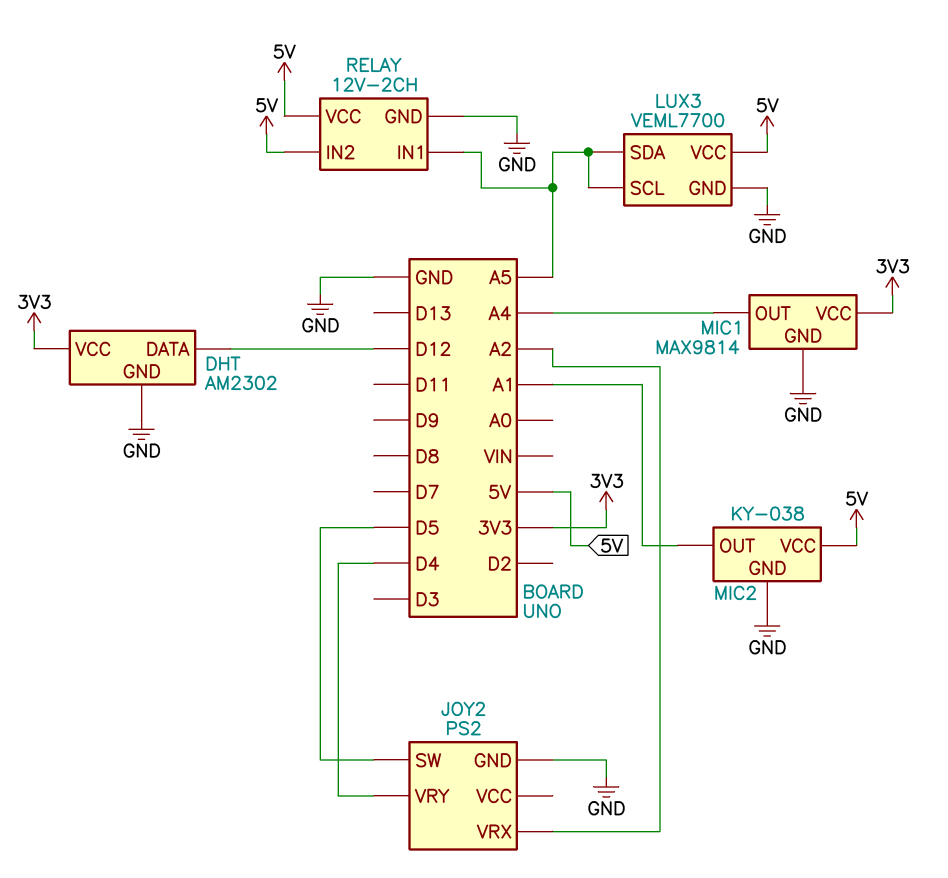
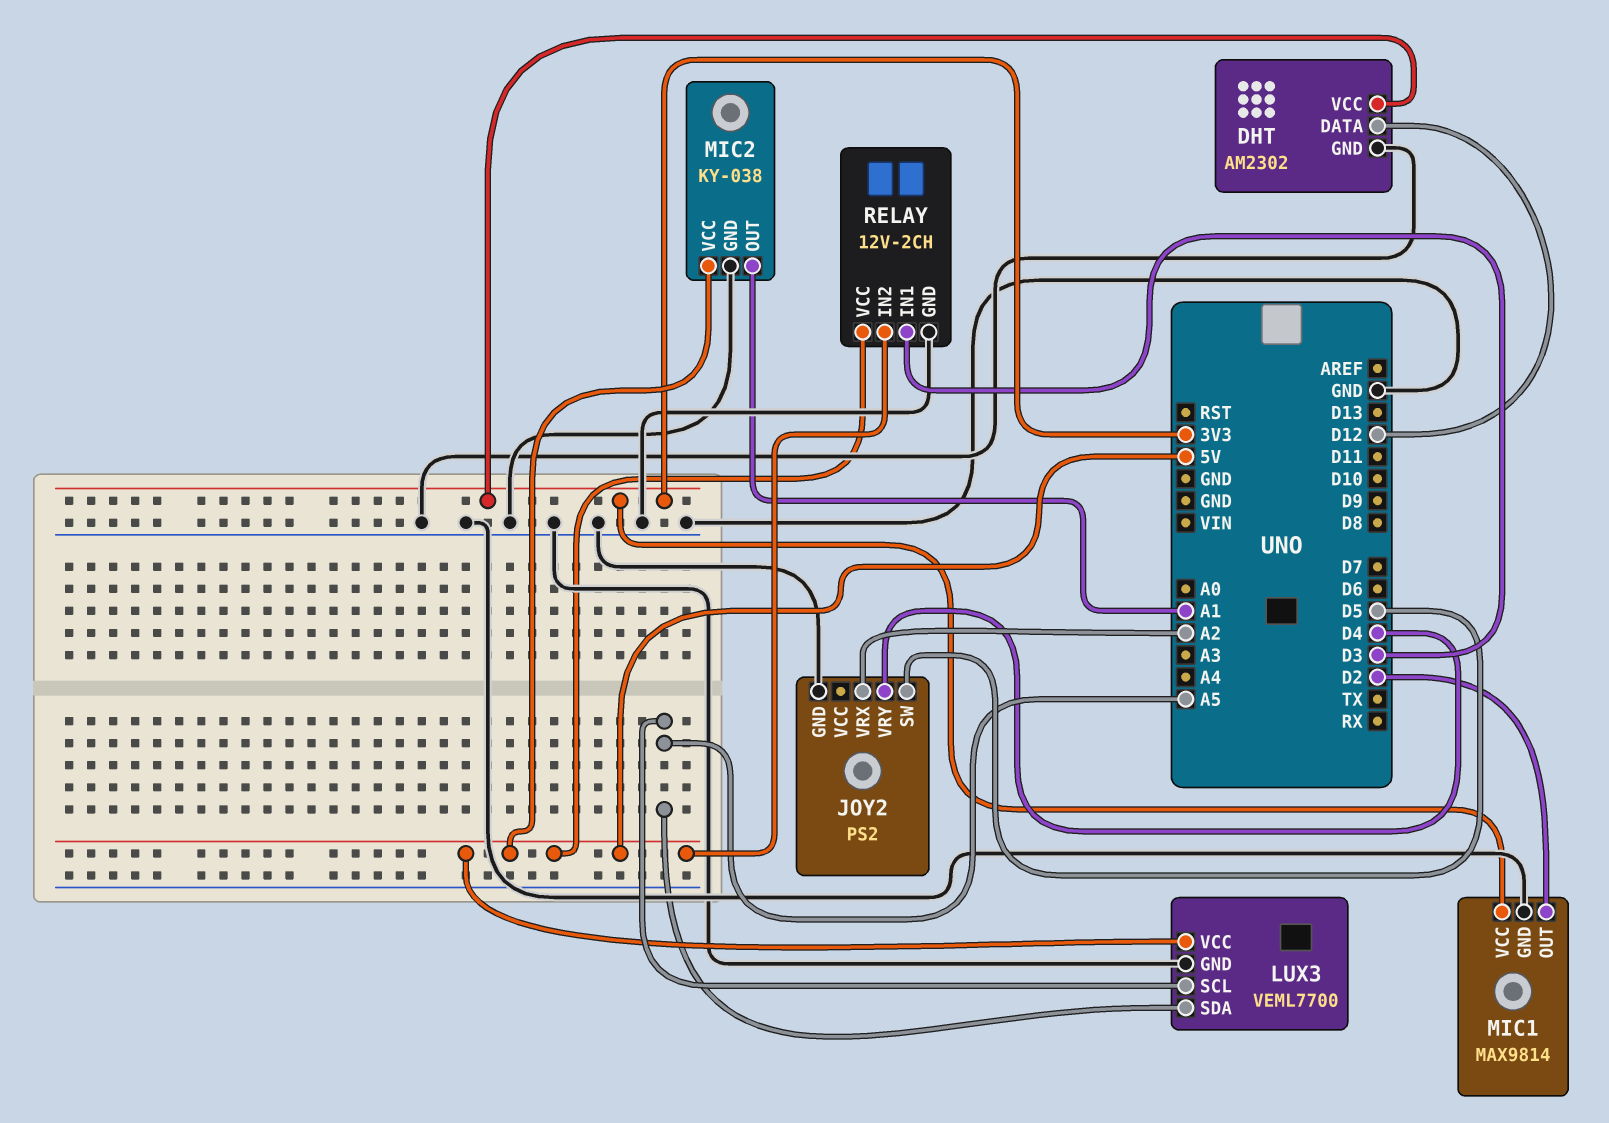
MIC1 pin OUT: A4 -> D2
RELAY pin IN1: A5 -> D3

